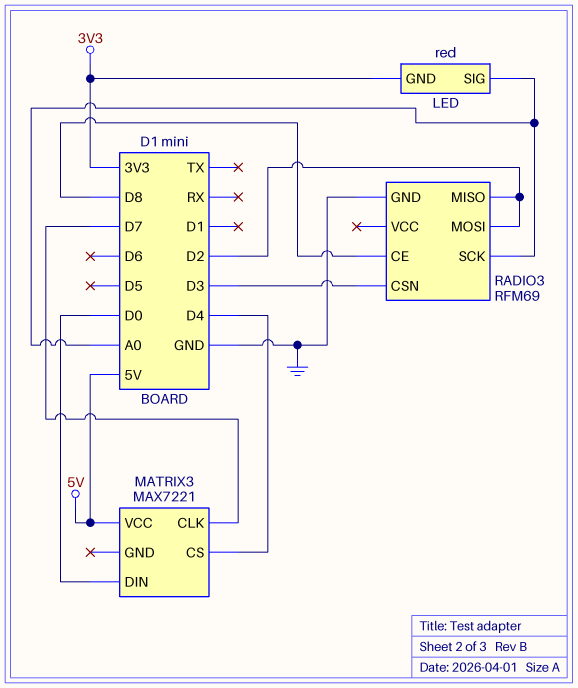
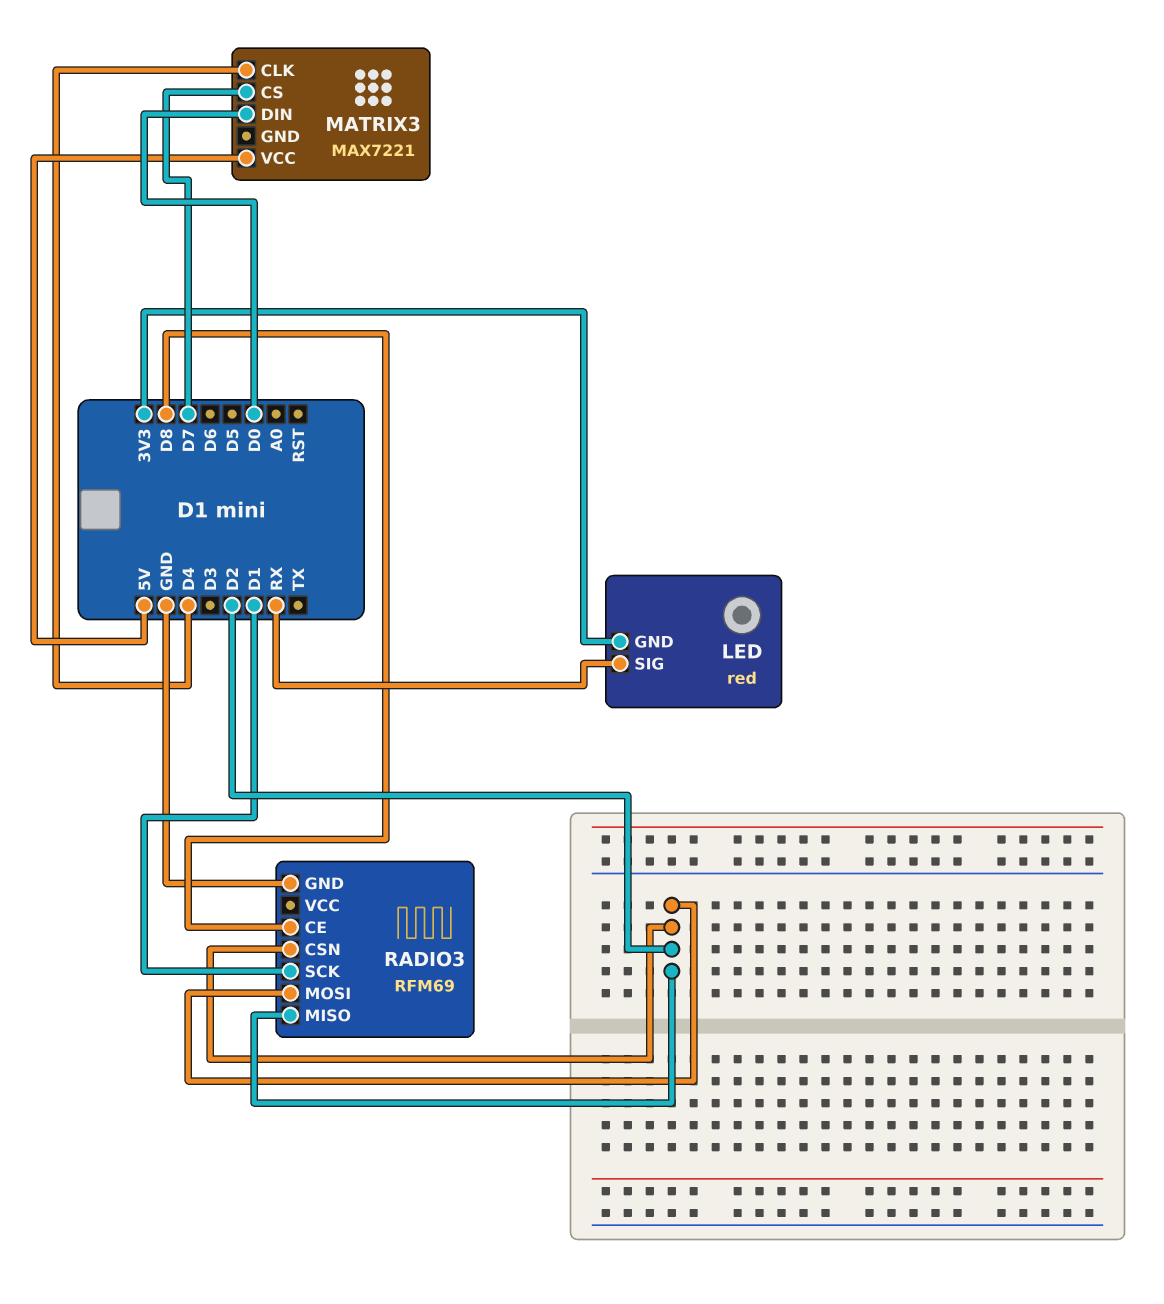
LED pin SIG: A0 -> RX
MATRIX3 pin CLK: D7 -> D4
MATRIX3 pin CS: D4 -> D7
RADIO3 pin CSN: D3 -> D2
RADIO3 pin SCK: A0 -> D1

